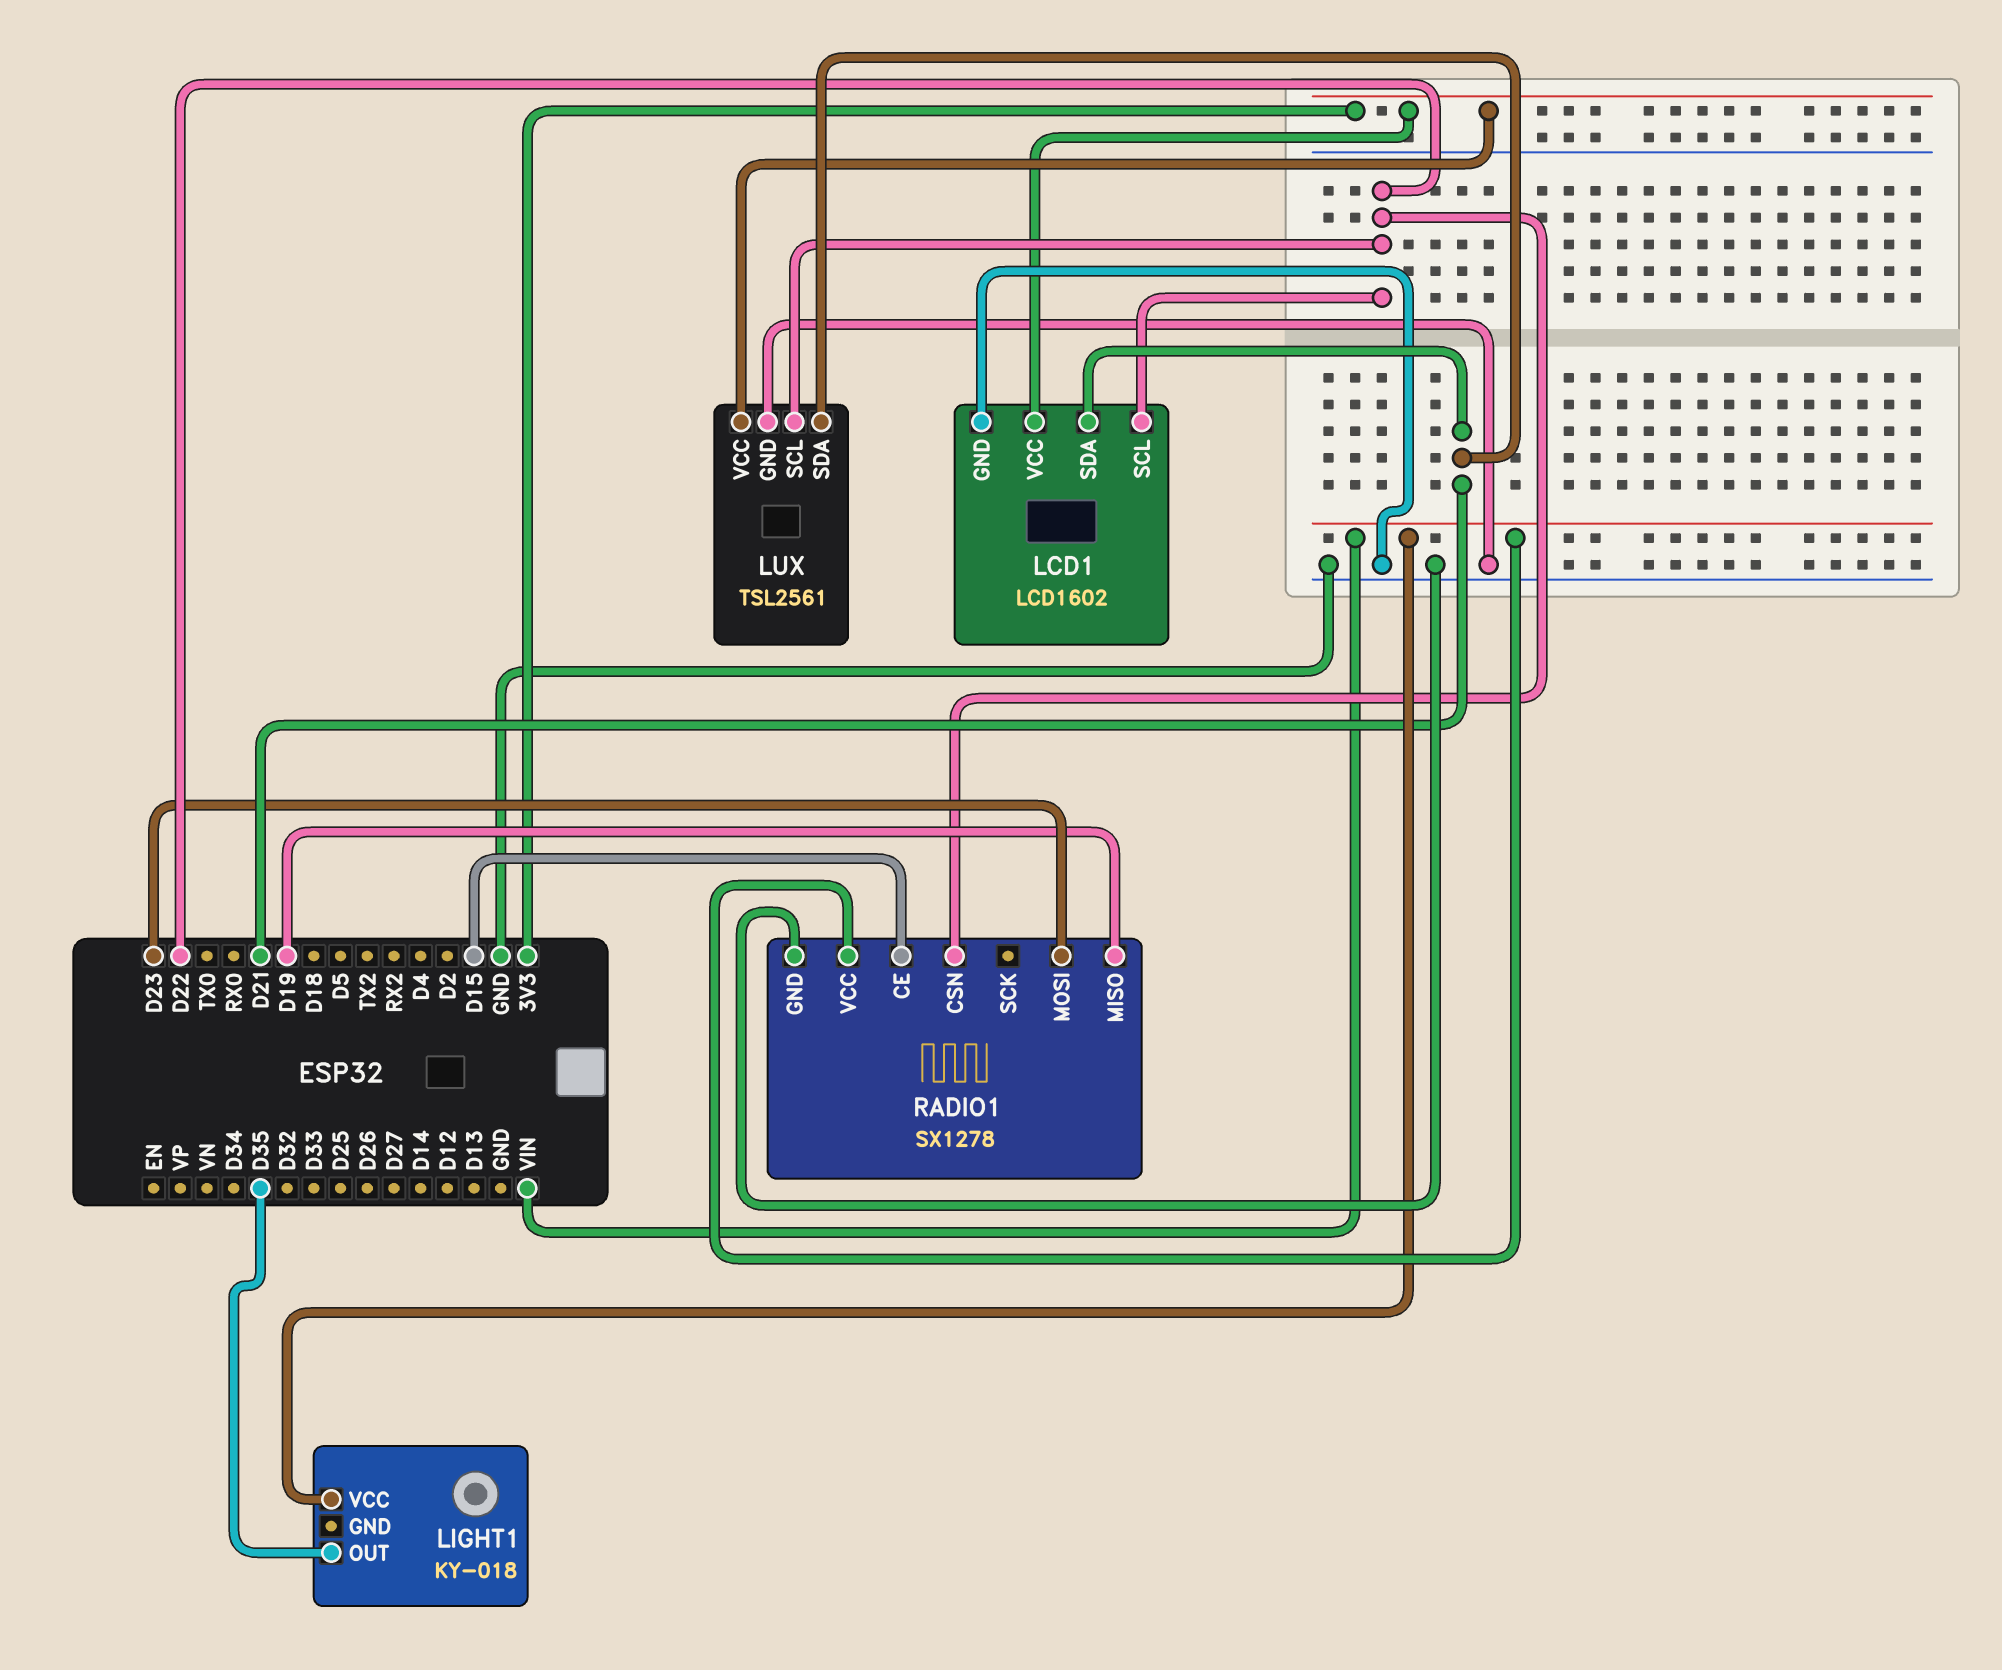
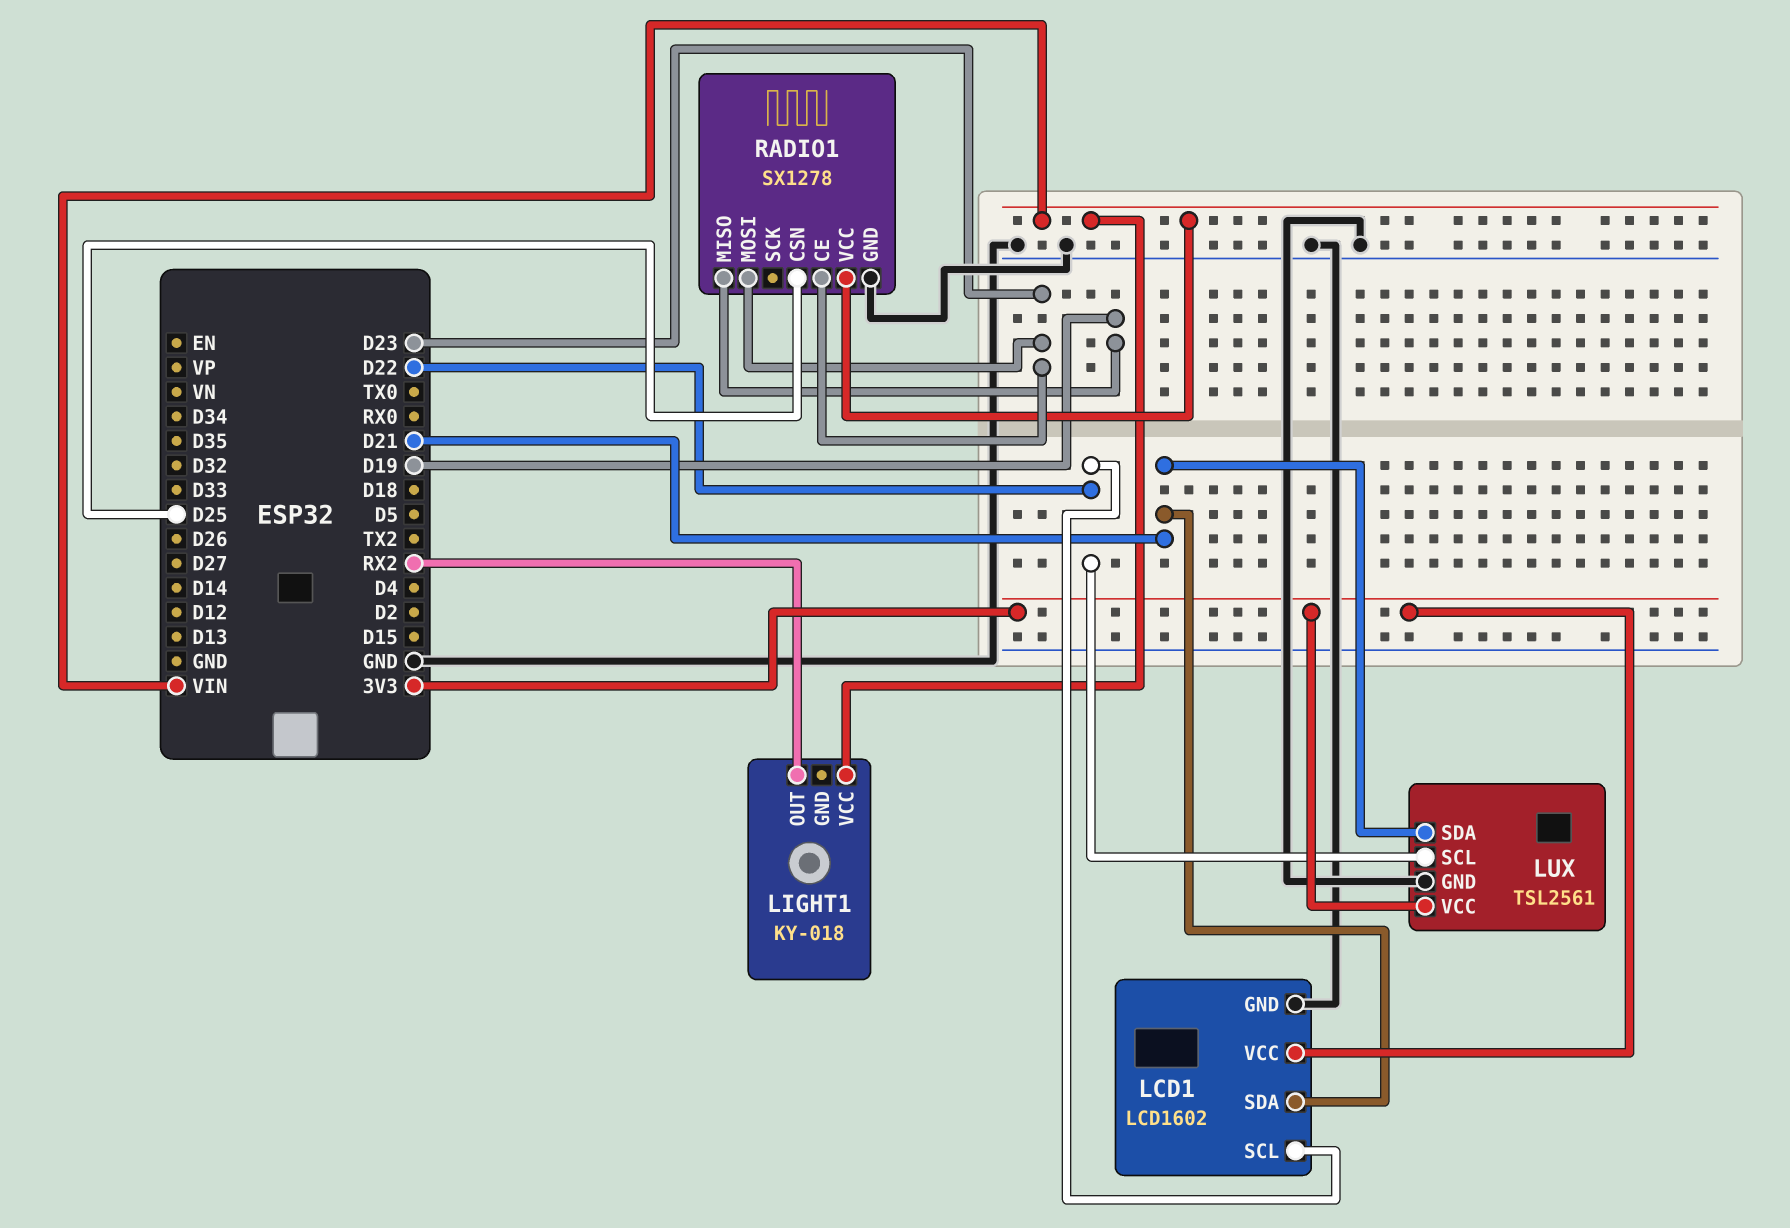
LIGHT1 pin OUT: D35 -> RX2
RADIO1 pin CE: D15 -> D23
RADIO1 pin CSN: D22 -> D25

